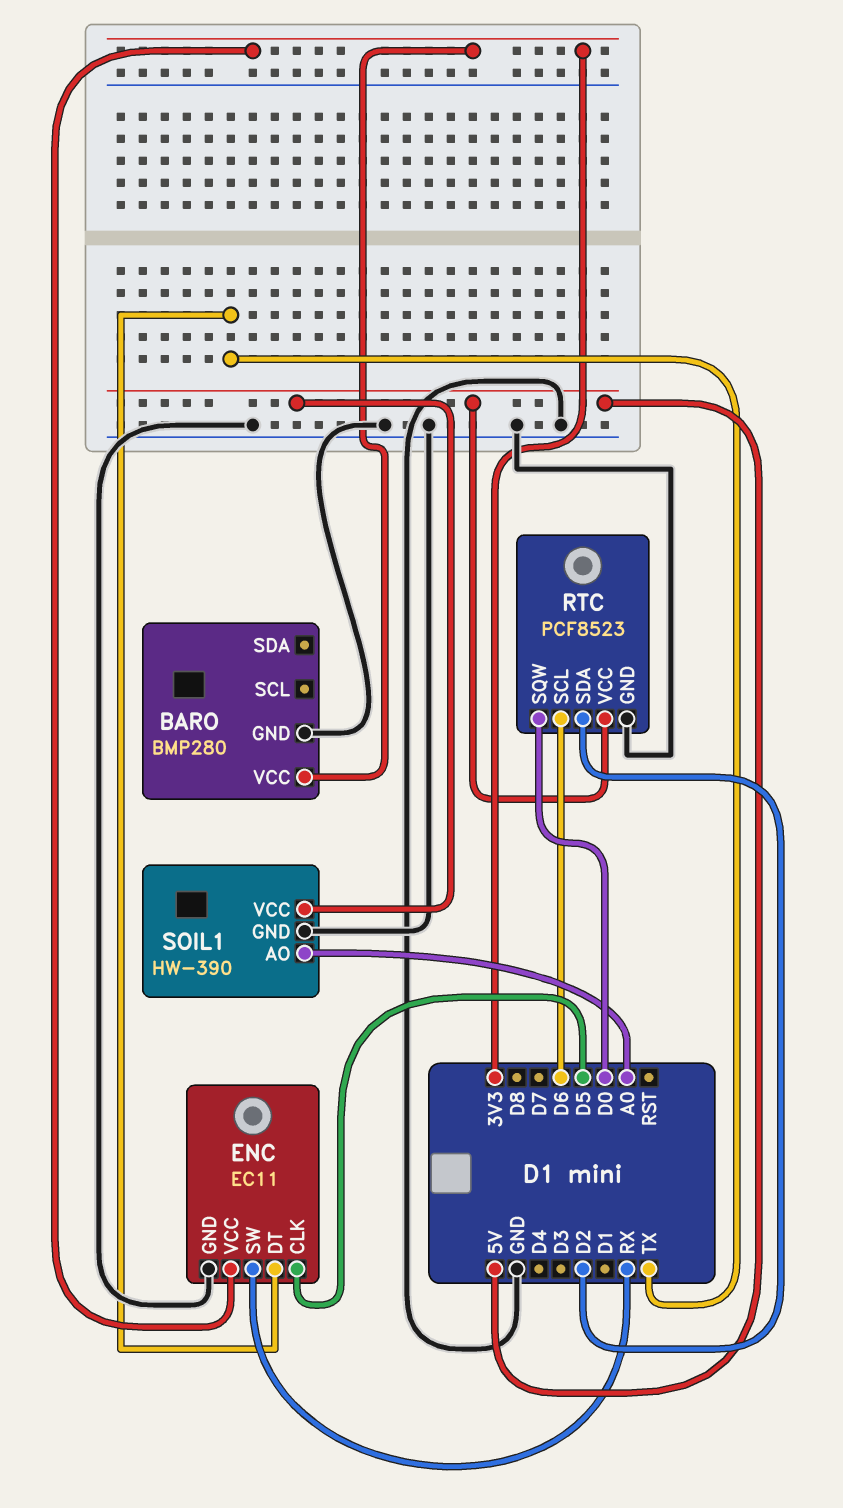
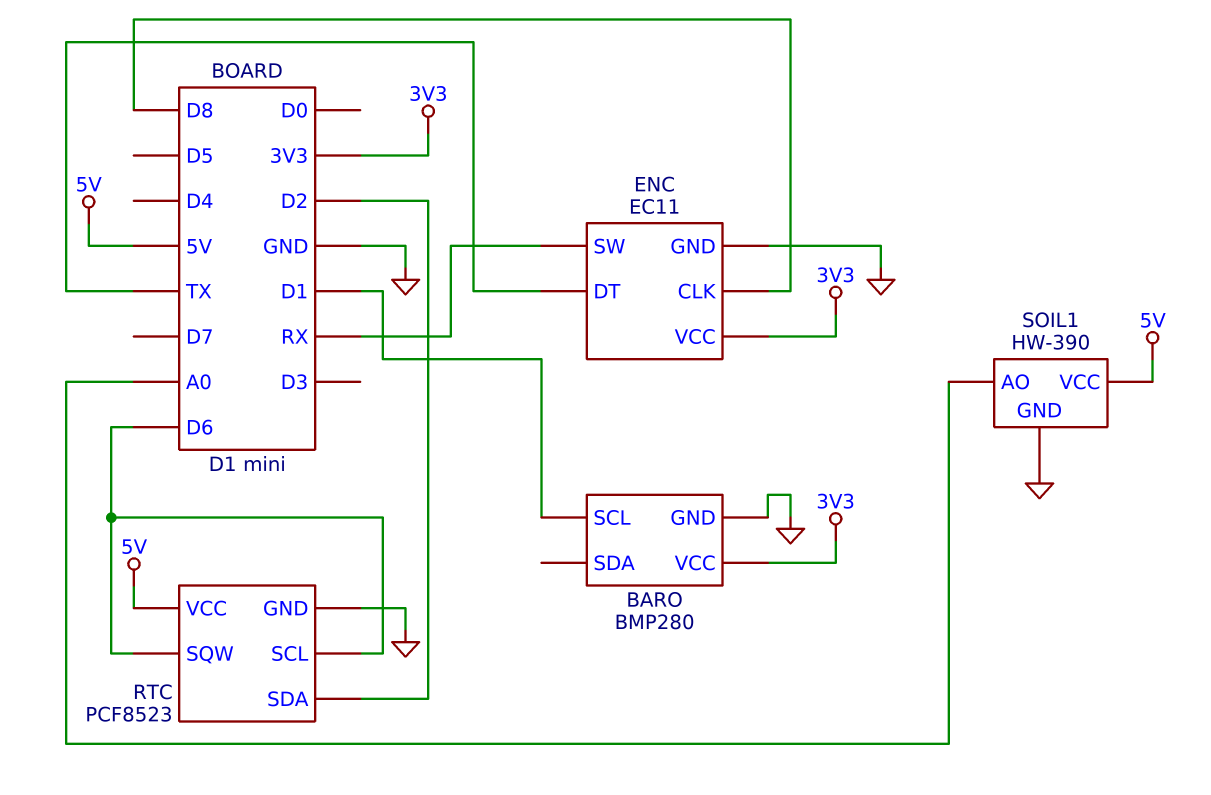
BARO pin SCL: none -> D1
ENC pin CLK: D5 -> D8
RTC pin SQW: D0 -> D6

